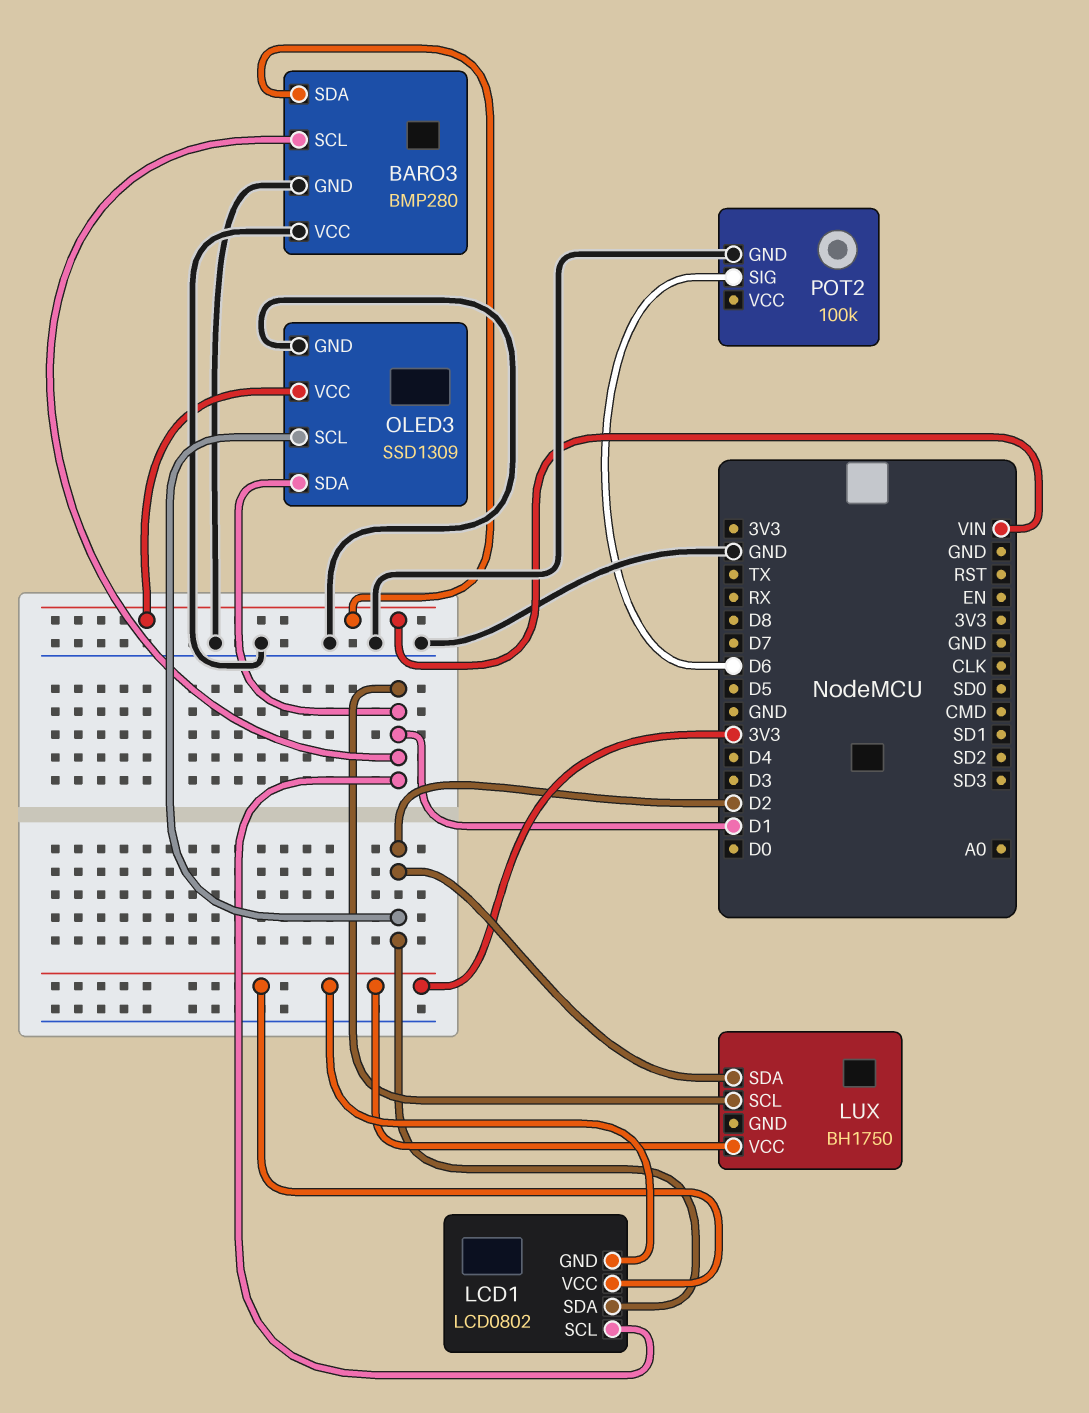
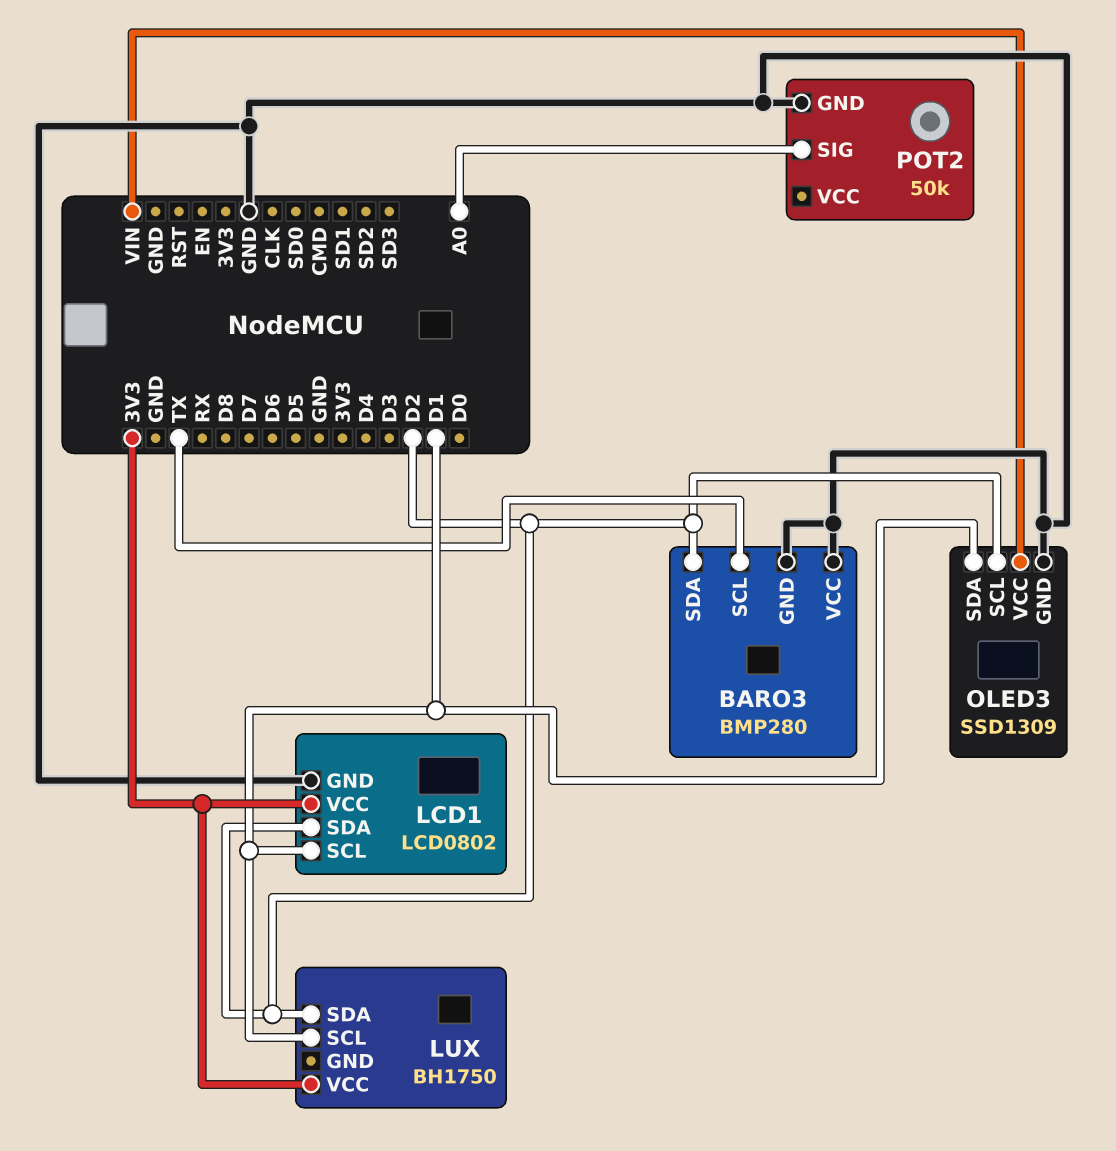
BARO3 pin SCL: D1 -> TX
BARO3 pin SDA: VIN -> D2
LCD1 pin GND: 3V3 -> GND
POT2: 100k -> 50k
POT2 pin SIG: D6 -> A0

